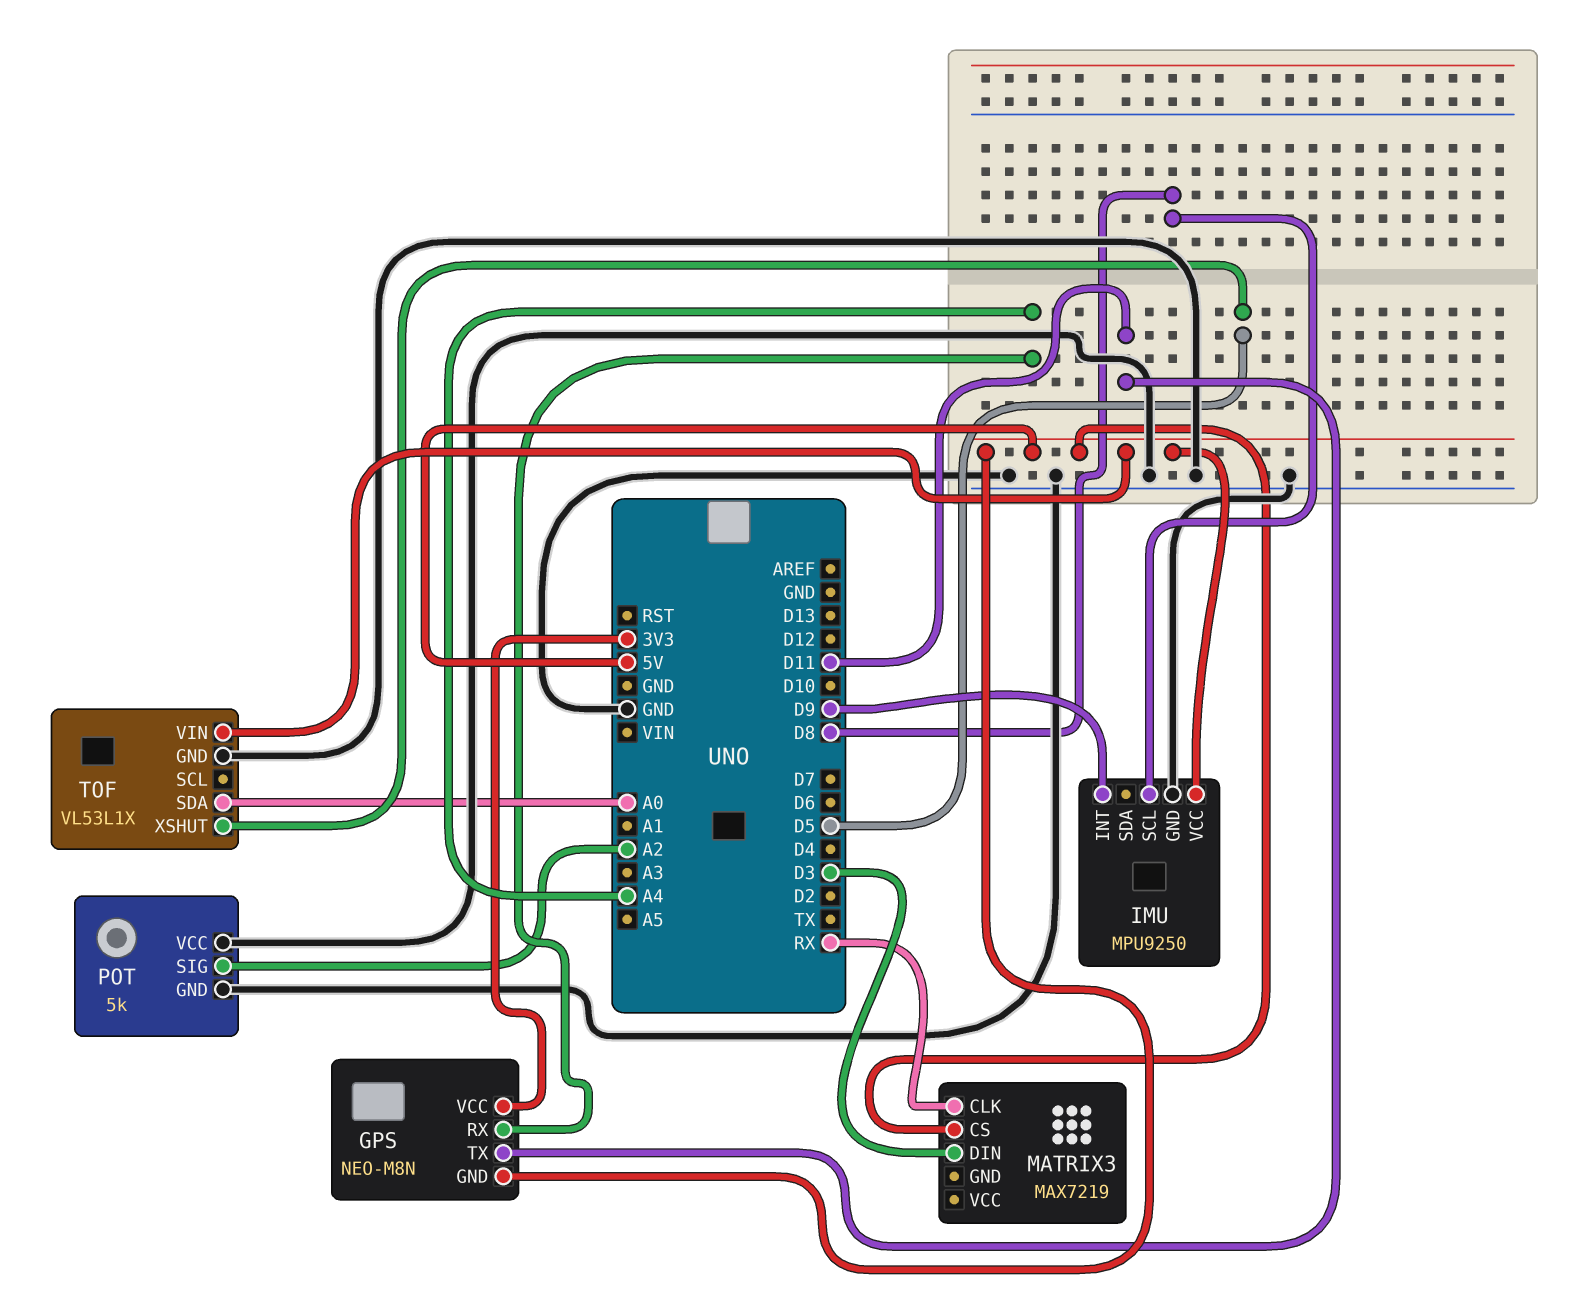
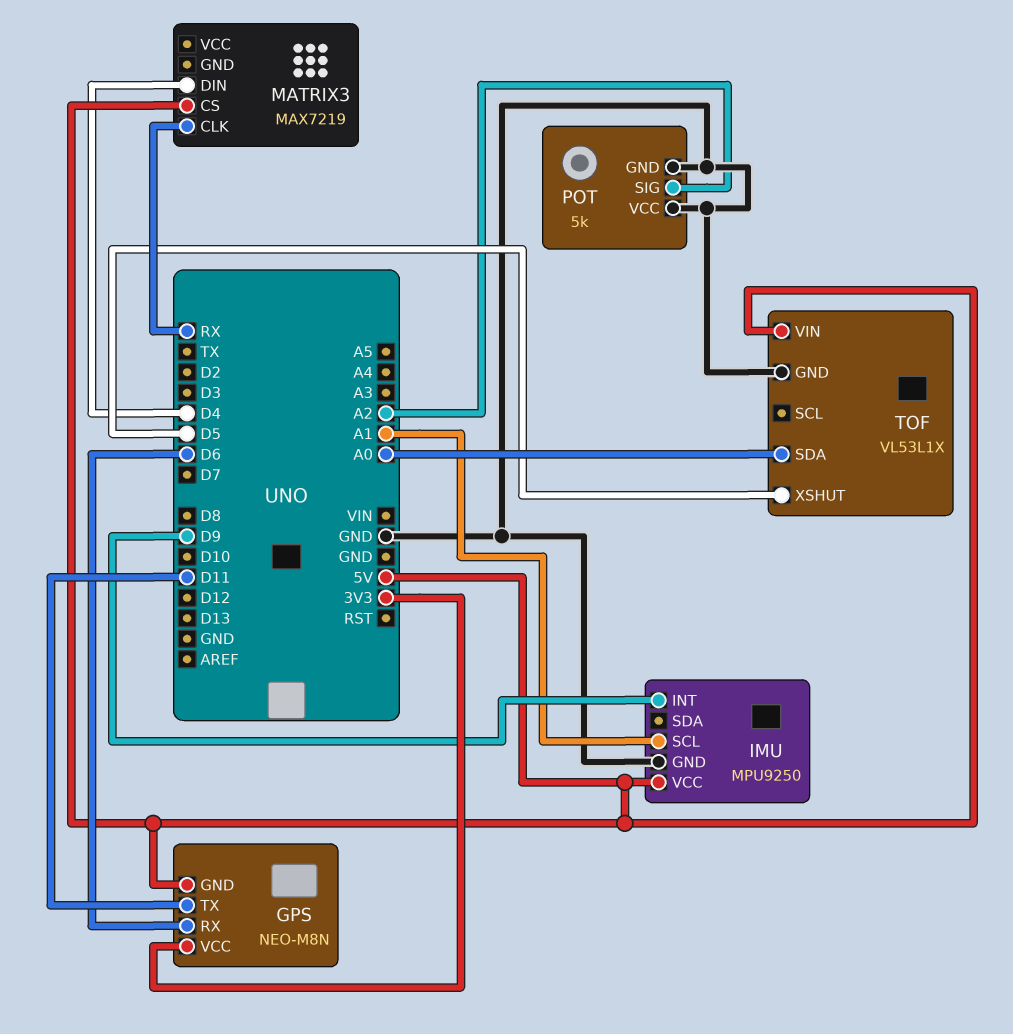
GPS pin RX: A4 -> D6
IMU pin SCL: D8 -> A1
MATRIX3 pin DIN: D3 -> D4

